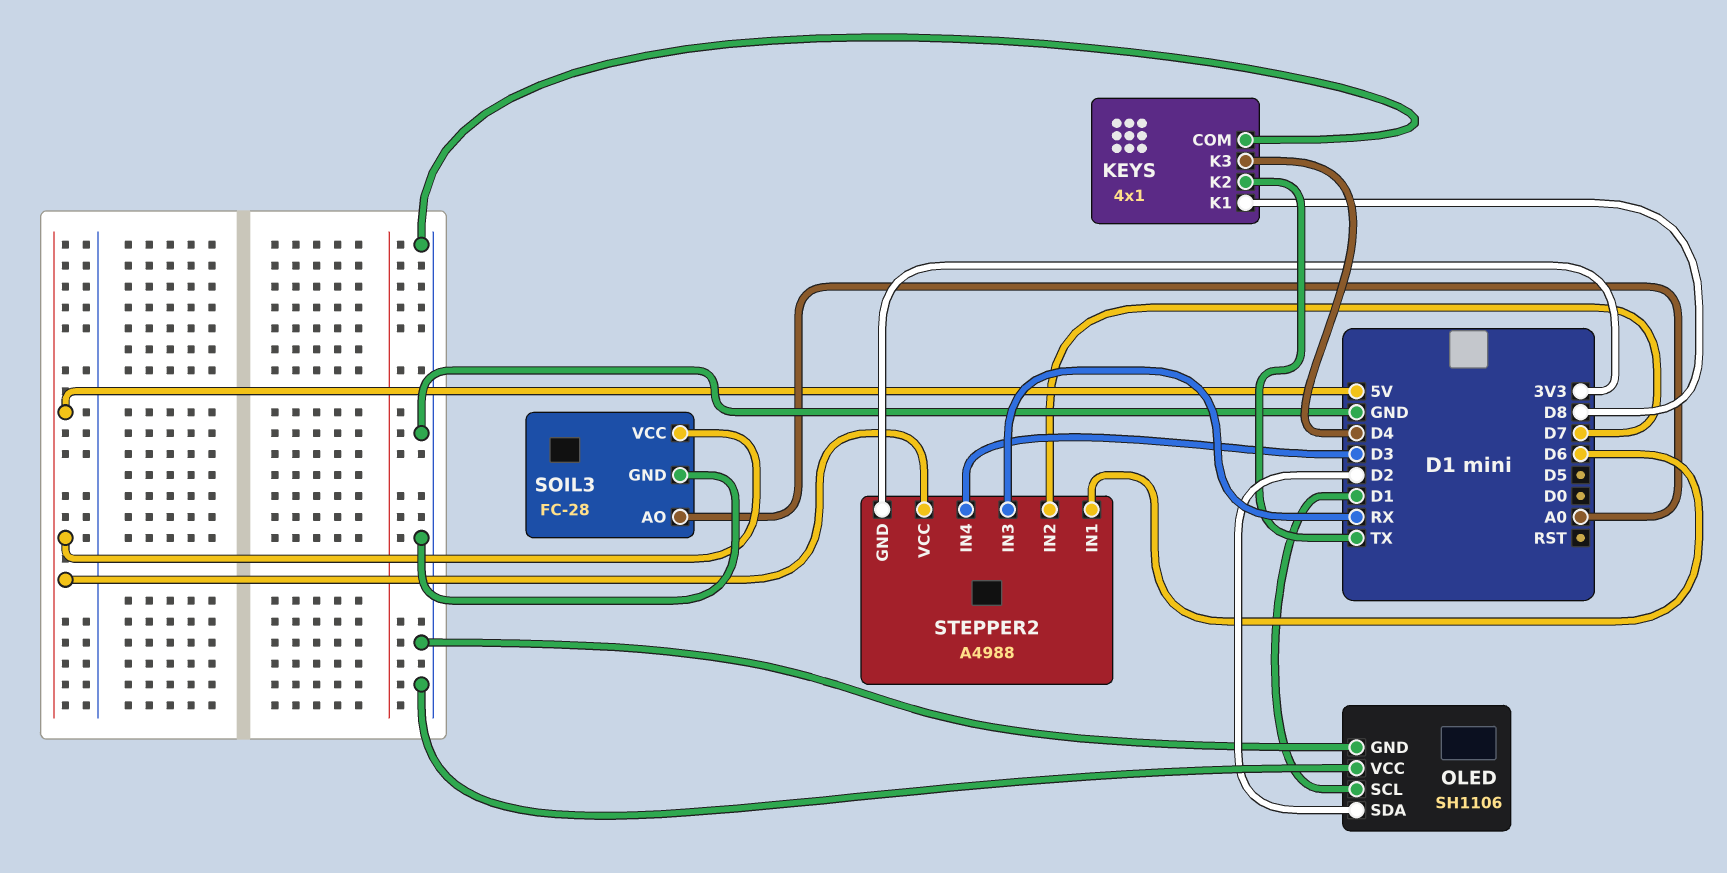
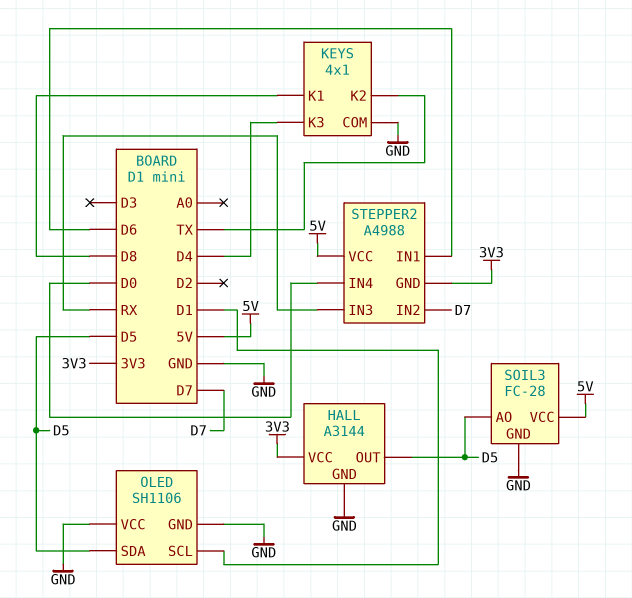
HALL: none -> A3144
HALL pin GND: none -> GND
HALL pin OUT: none -> D5
HALL pin VCC: none -> 3V3
OLED pin SDA: D2 -> D5
SOIL3 pin AO: A0 -> D5
STEPPER2 pin IN4: D3 -> D0

